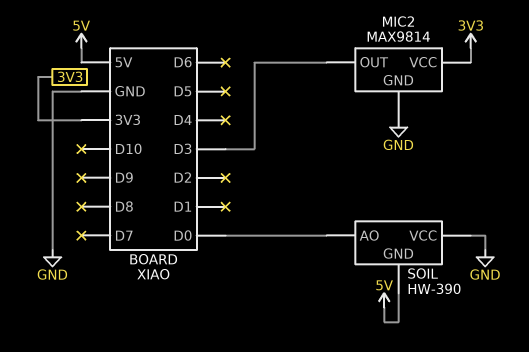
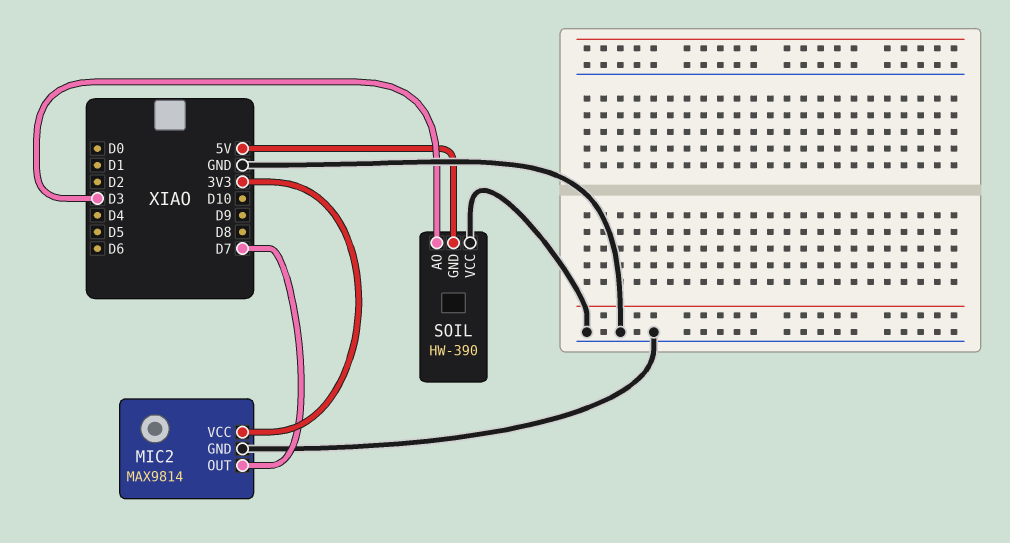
MIC2 pin OUT: D3 -> D7
SOIL pin AO: D0 -> D3

